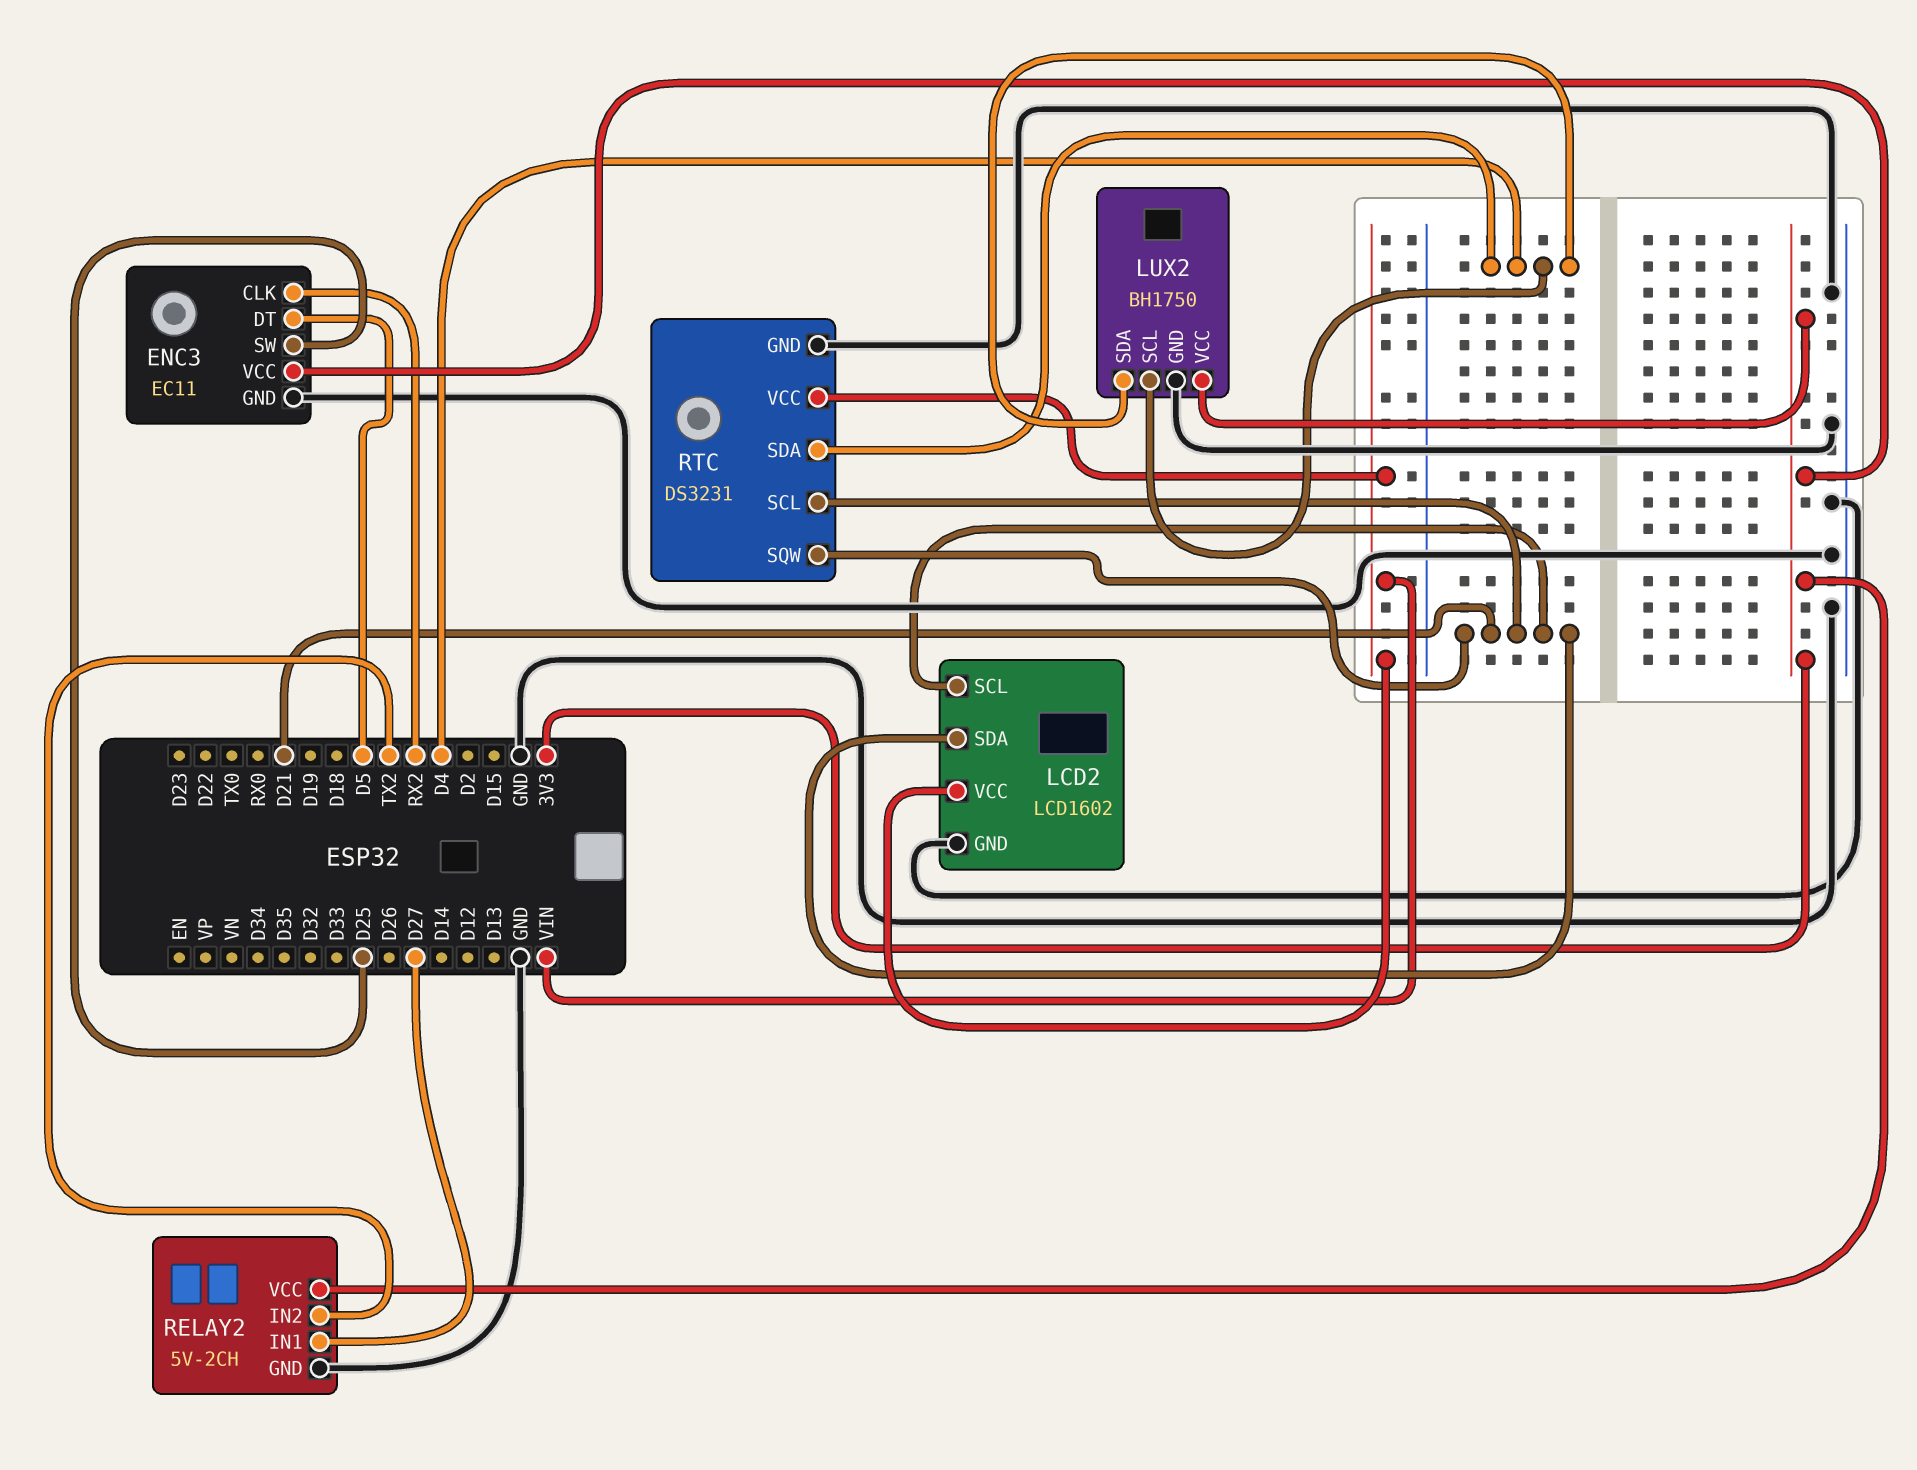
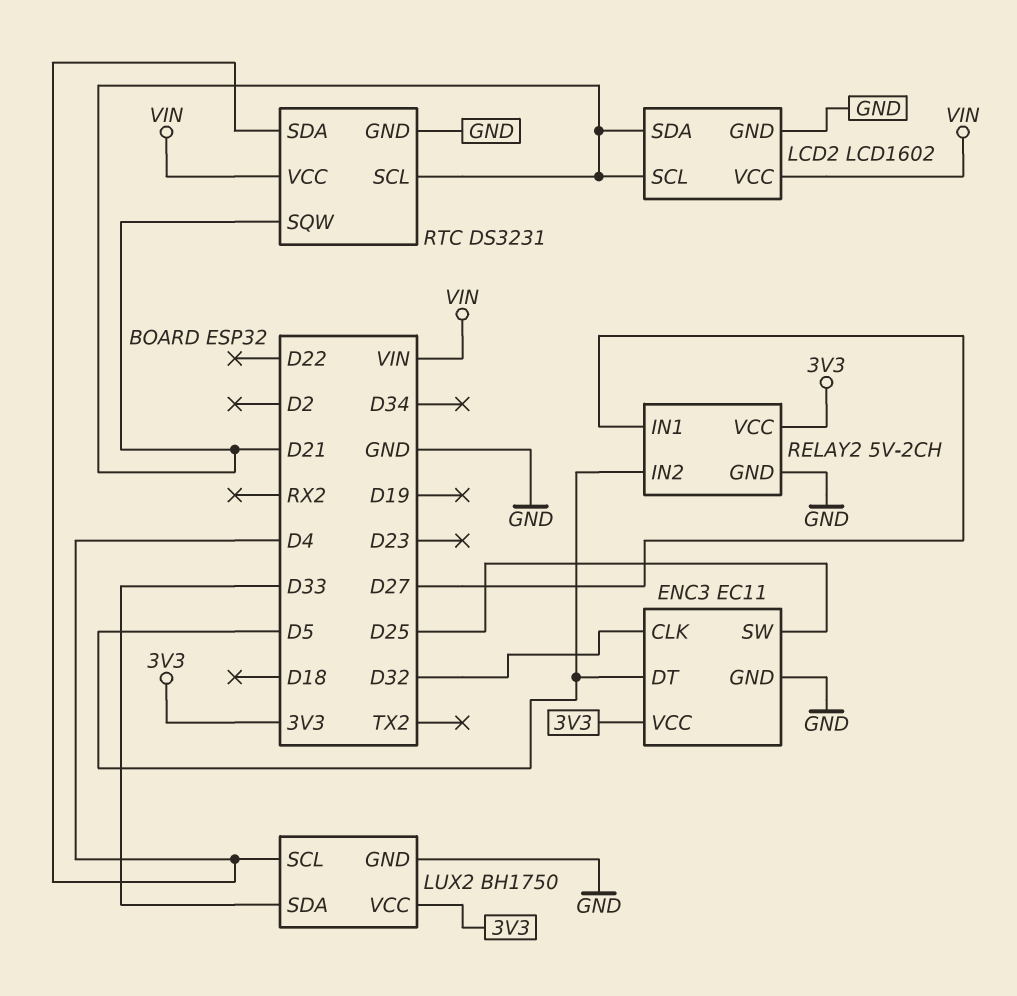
ENC3 pin CLK: RX2 -> D32
LUX2 pin SDA: D4 -> D33
RELAY2 pin IN2: TX2 -> D5

